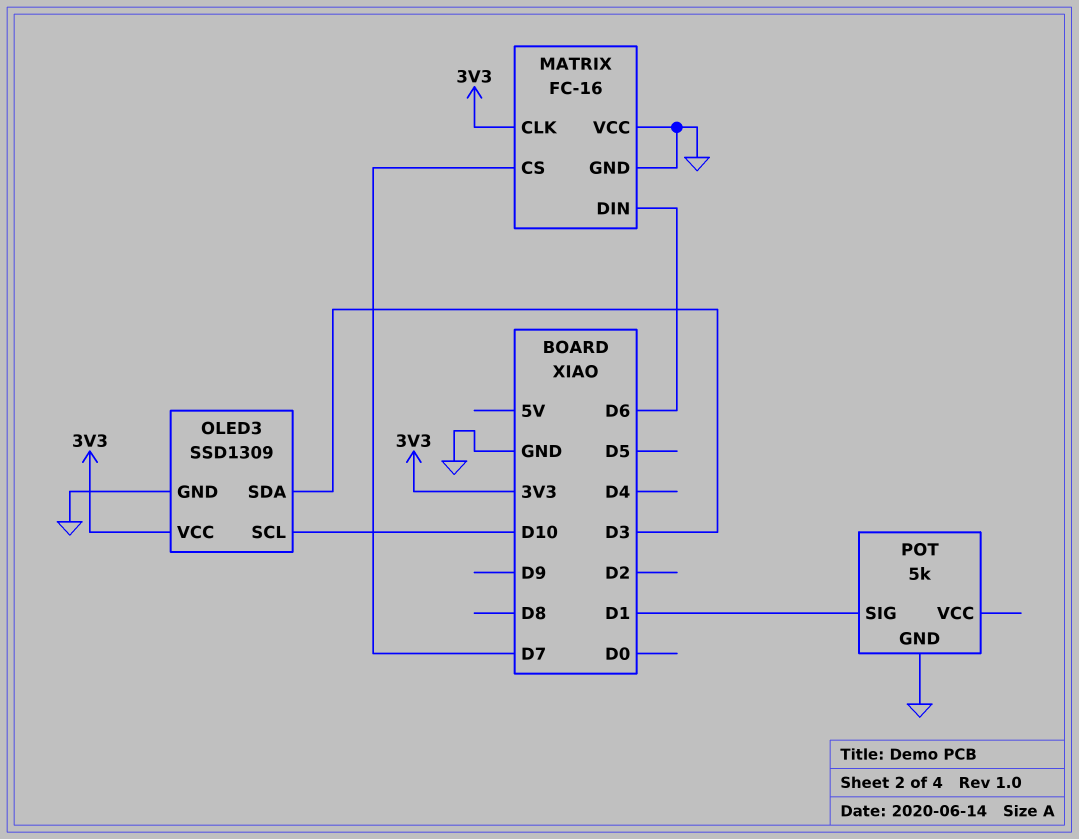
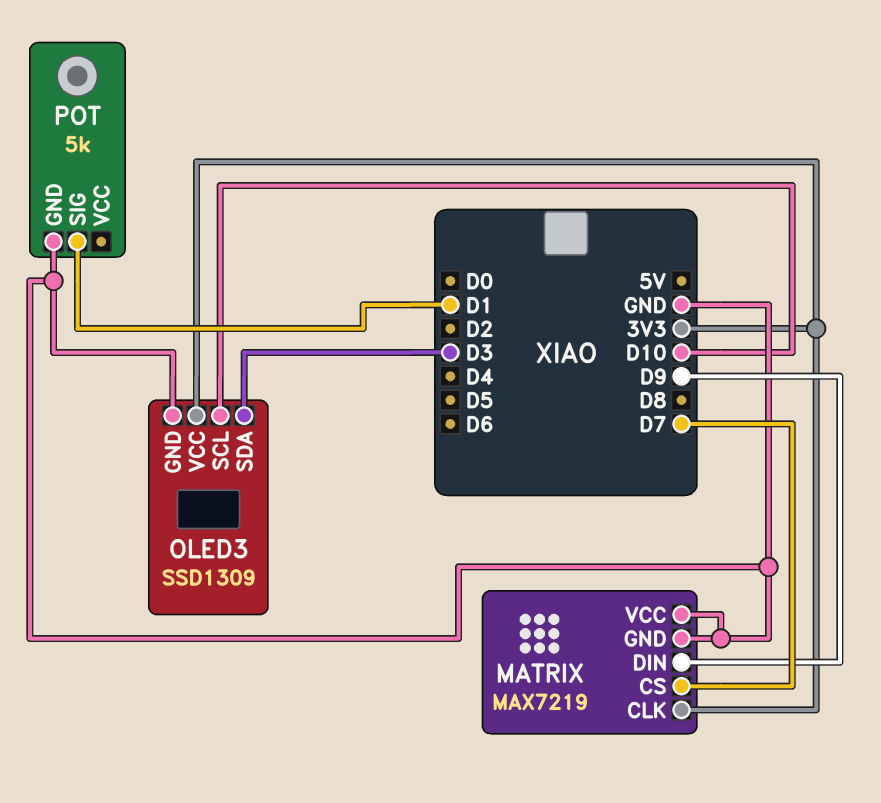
MATRIX: FC-16 -> MAX7219
MATRIX pin DIN: D6 -> D9

